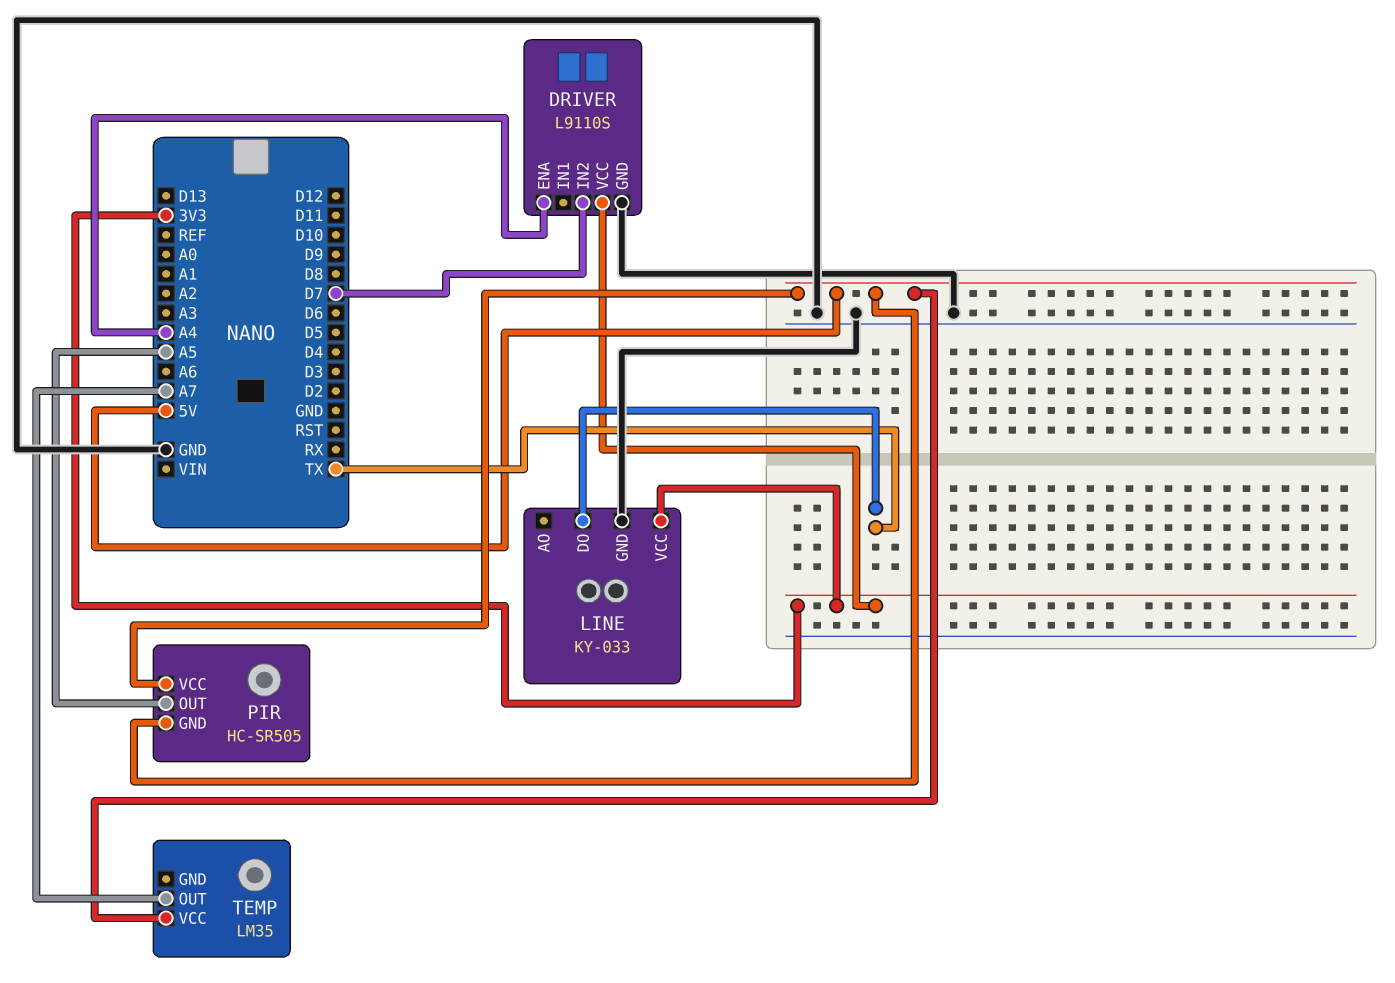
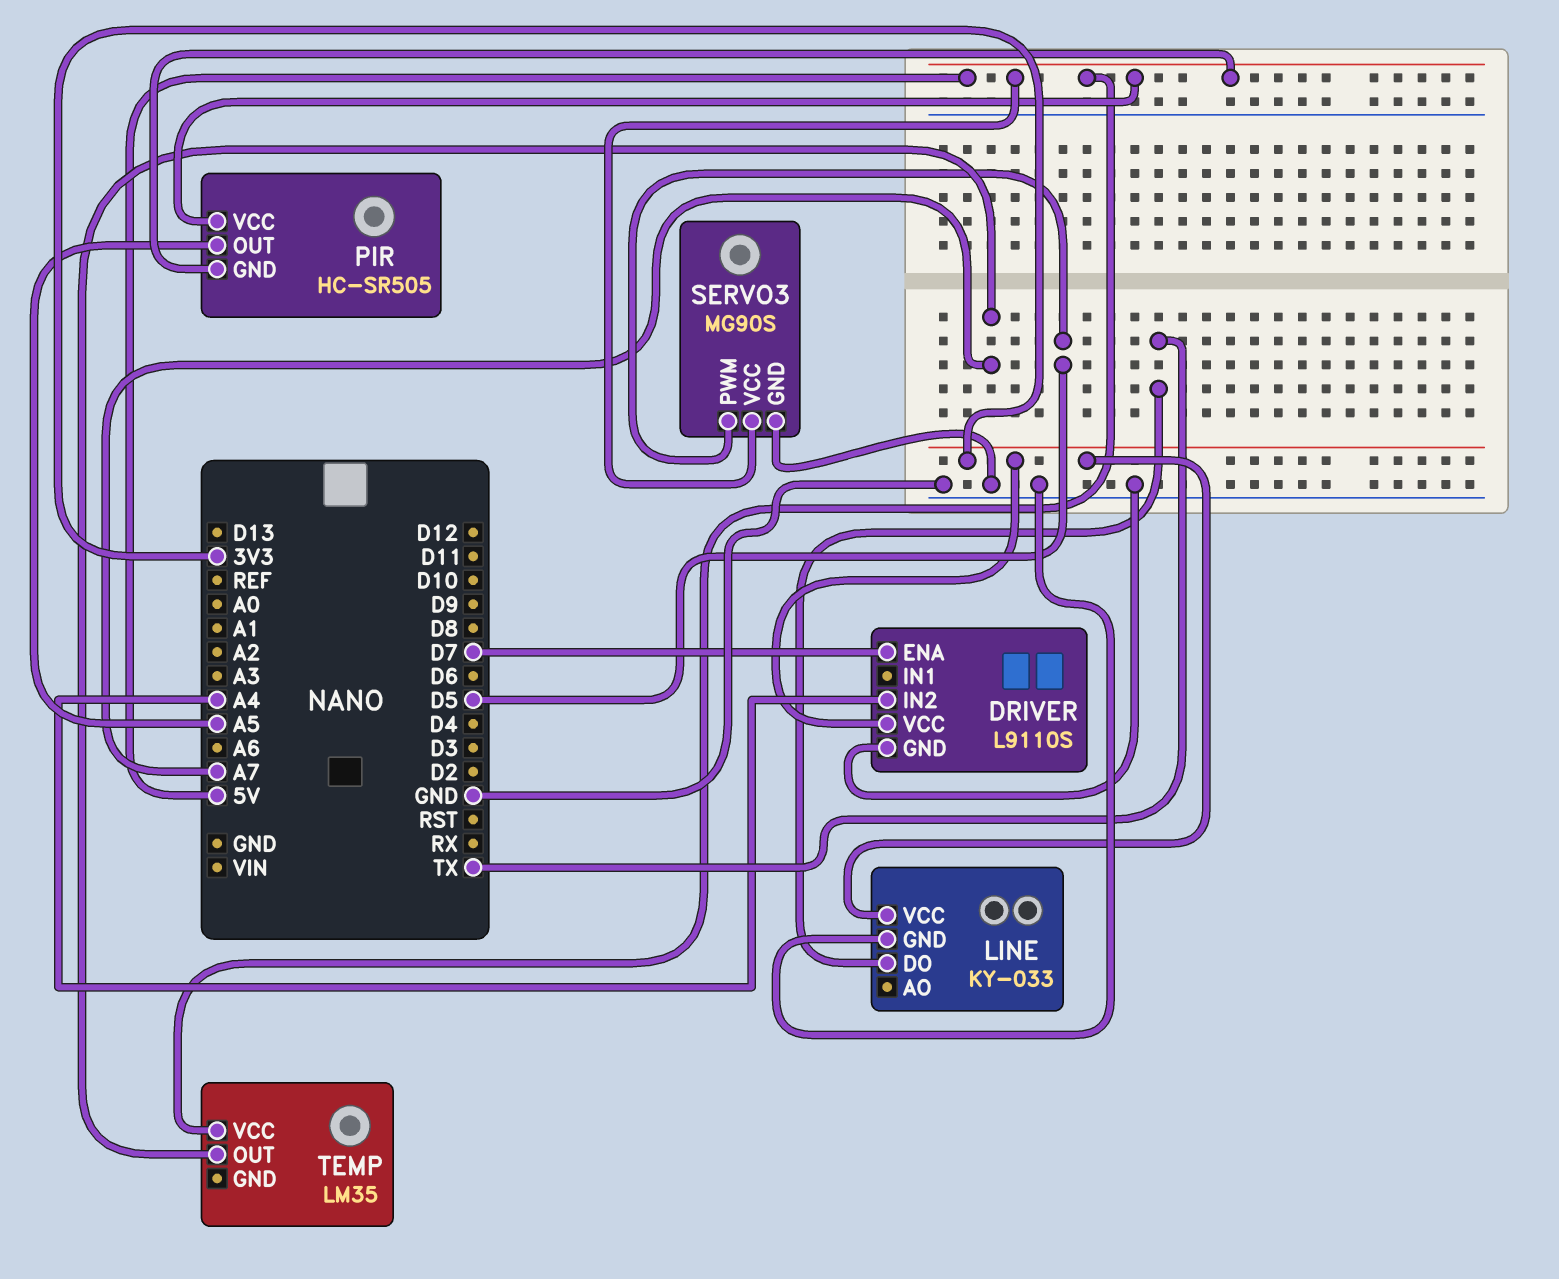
DRIVER pin ENA: A4 -> D7
DRIVER pin IN2: D7 -> A4
SERVO3: none -> MG90S
SERVO3 pin GND: none -> GND
SERVO3 pin PWM: none -> D5
SERVO3 pin VCC: none -> 5V

